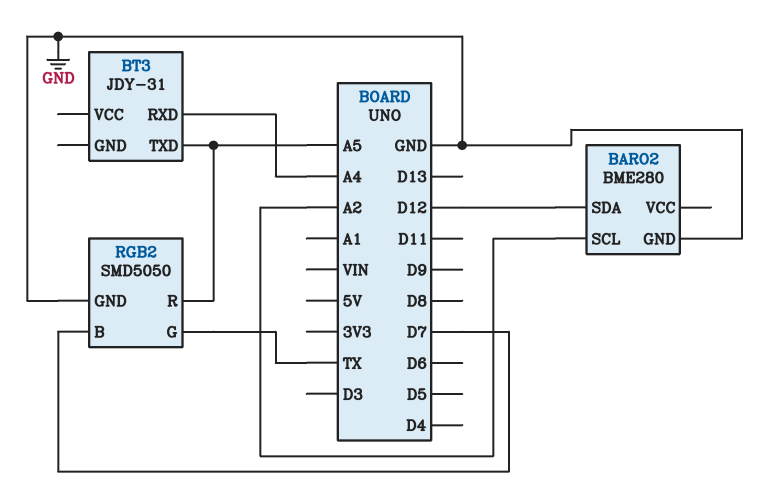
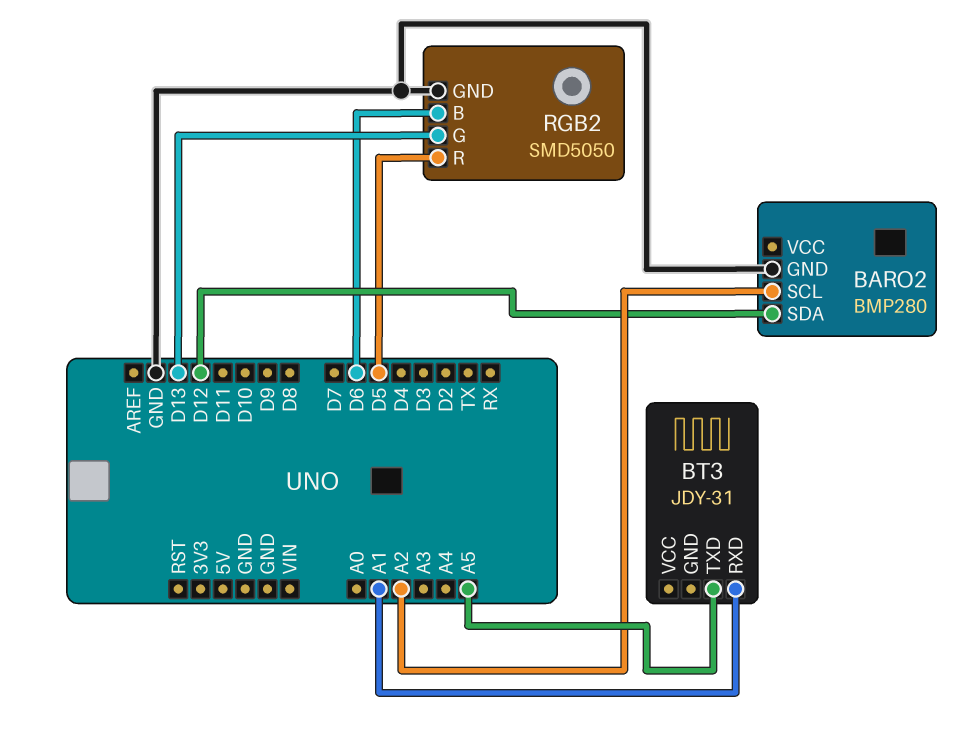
BARO2: BME280 -> BMP280
BT3 pin RXD: A4 -> A1
RGB2 pin B: D7 -> D6
RGB2 pin G: TX -> D13
RGB2 pin R: A5 -> D5

